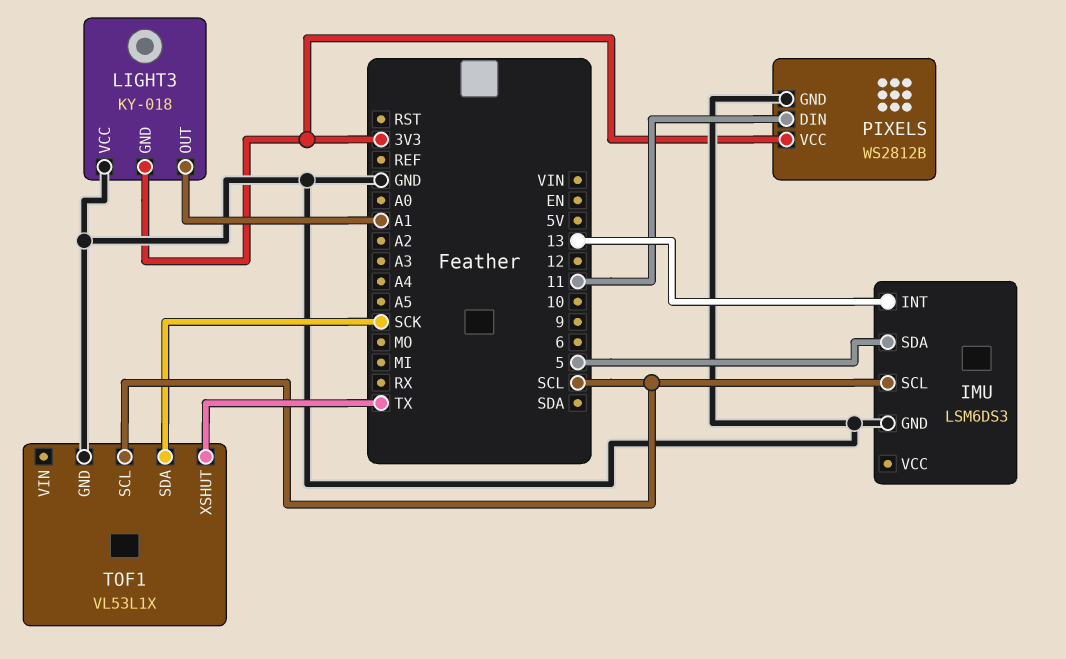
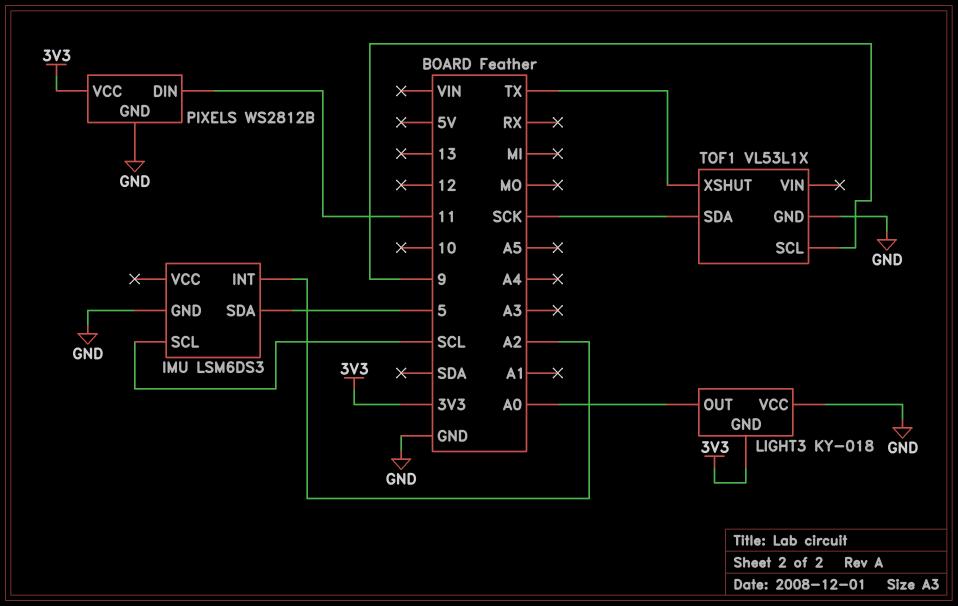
IMU pin INT: 13 -> A2
LIGHT3 pin OUT: A1 -> A0
TOF1 pin SCL: SCL -> 9

